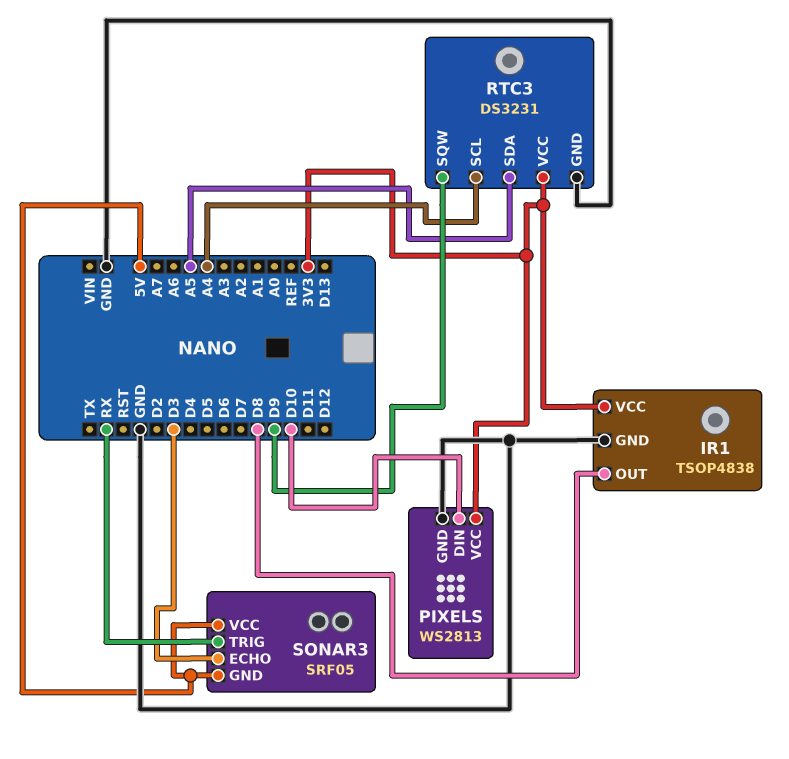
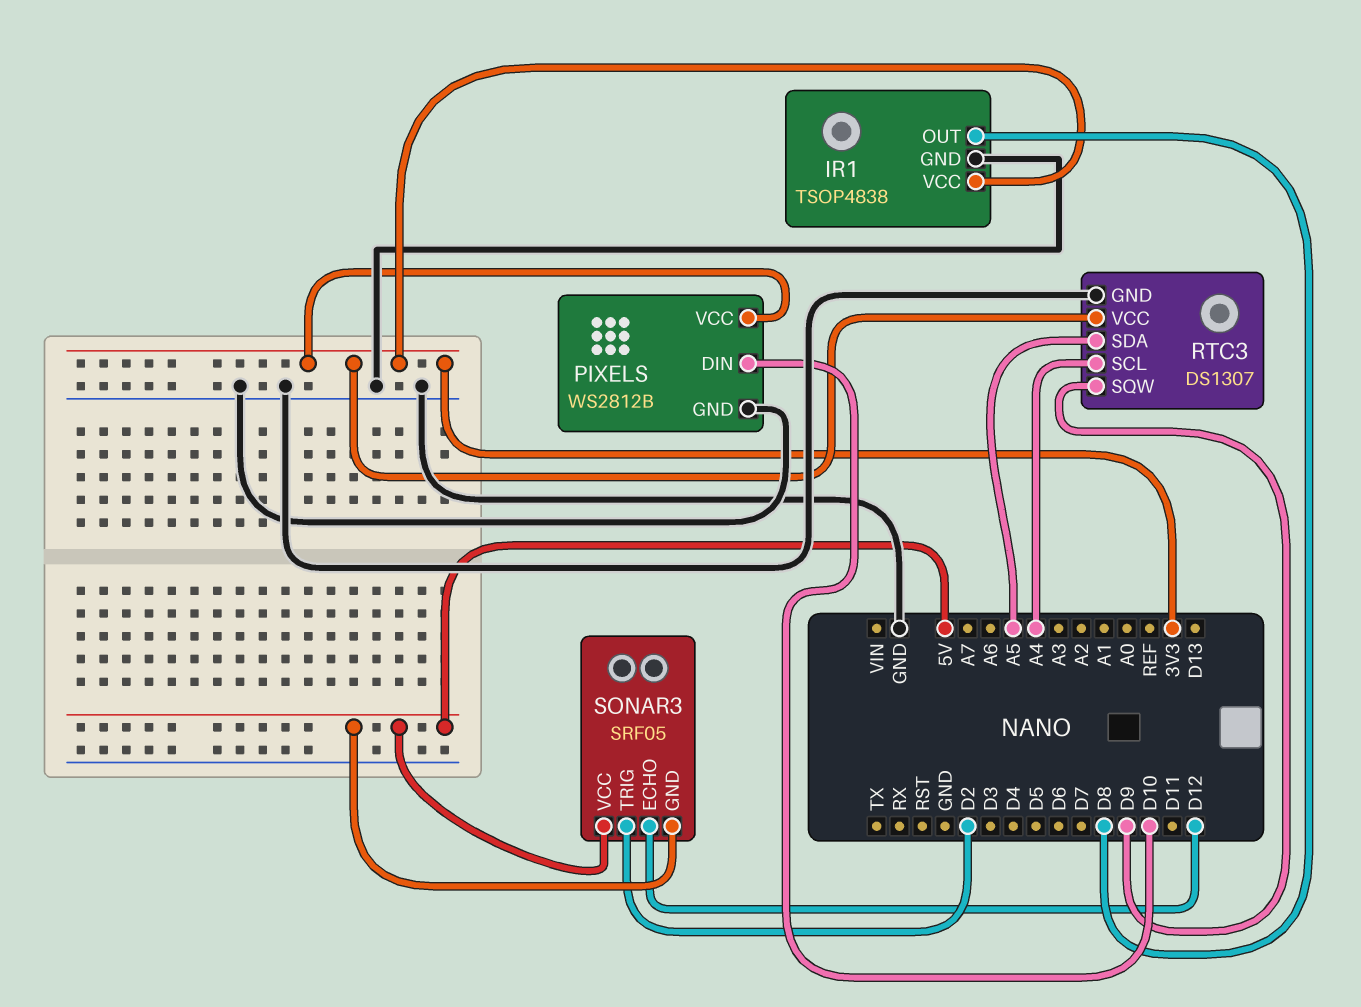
PIXELS: WS2813 -> WS2812B
RTC3: DS3231 -> DS1307
SONAR3 pin ECHO: D3 -> D12
SONAR3 pin TRIG: RX -> D2

